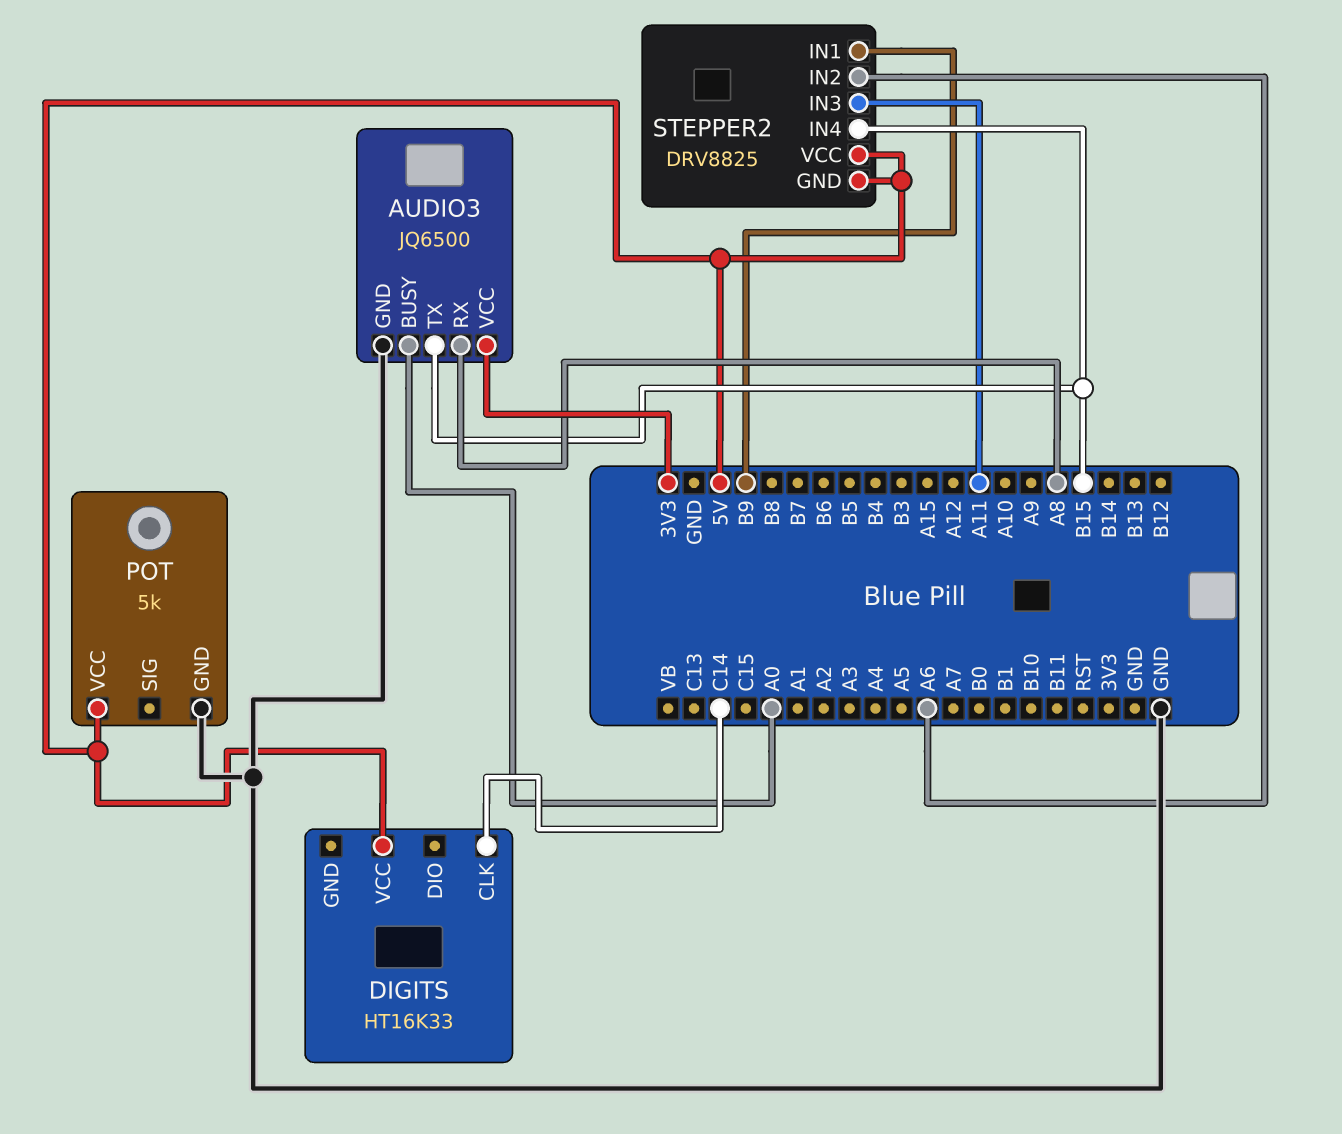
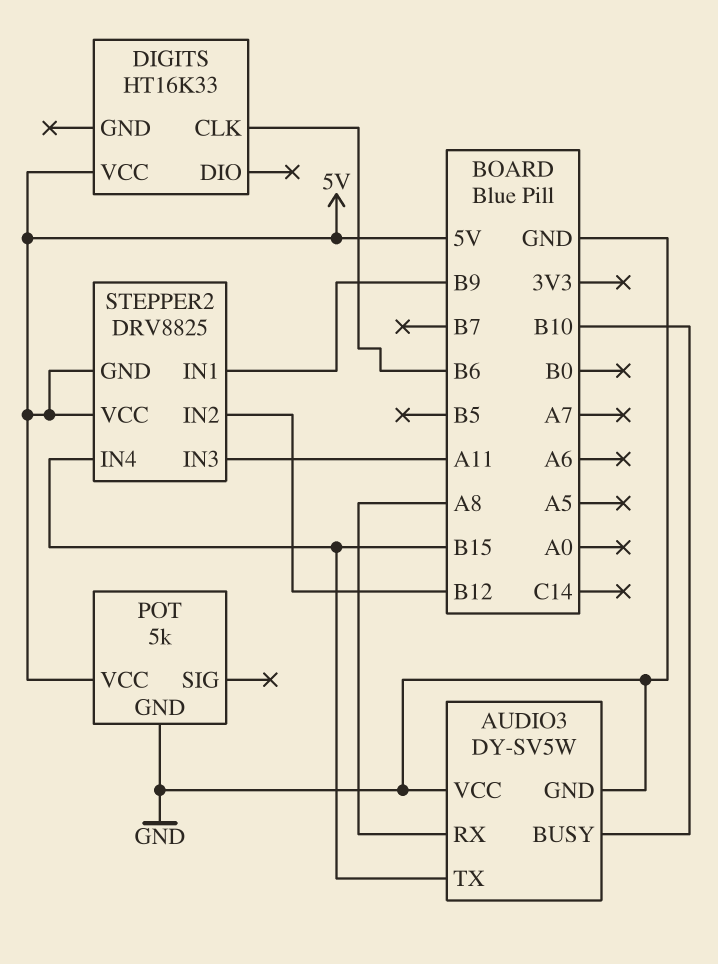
AUDIO3: JQ6500 -> DY-SV5W
AUDIO3 pin BUSY: A0 -> B10
AUDIO3 pin VCC: 3V3 -> GND
DIGITS pin CLK: C14 -> B6
STEPPER2 pin IN2: A6 -> B12

